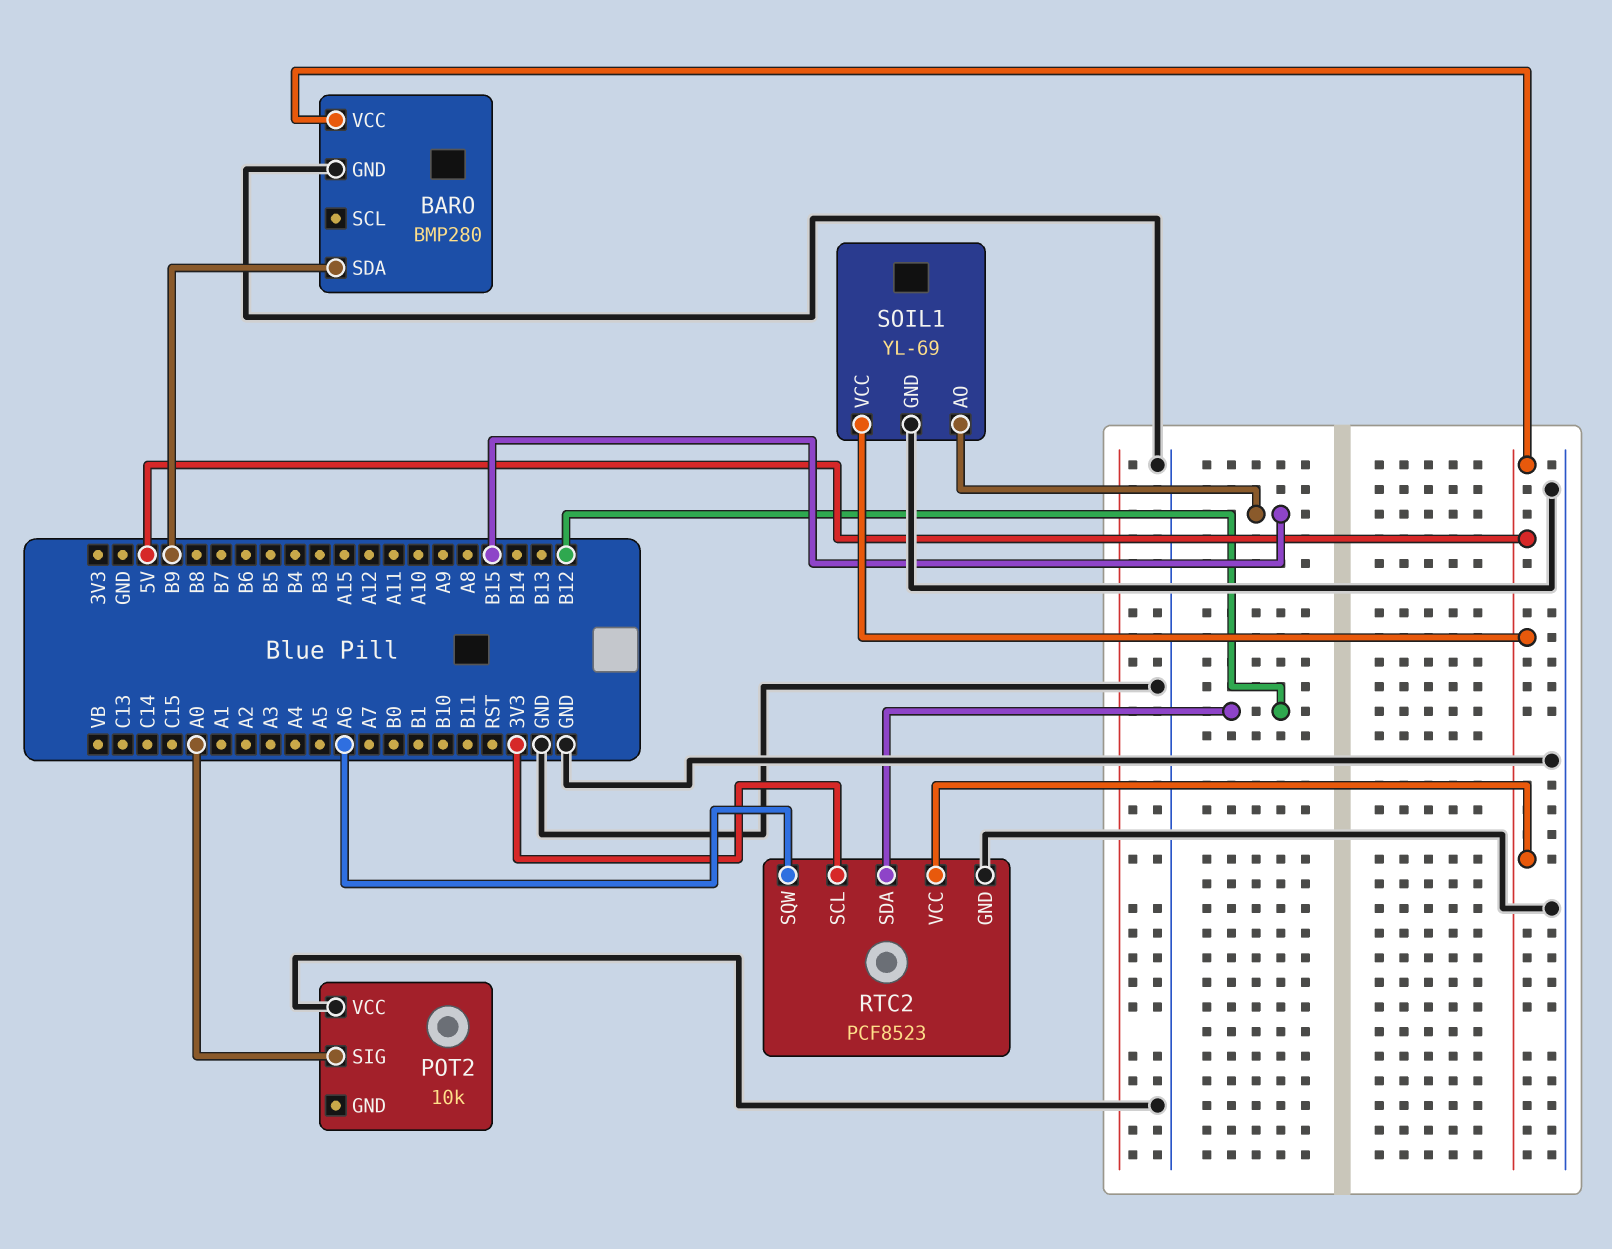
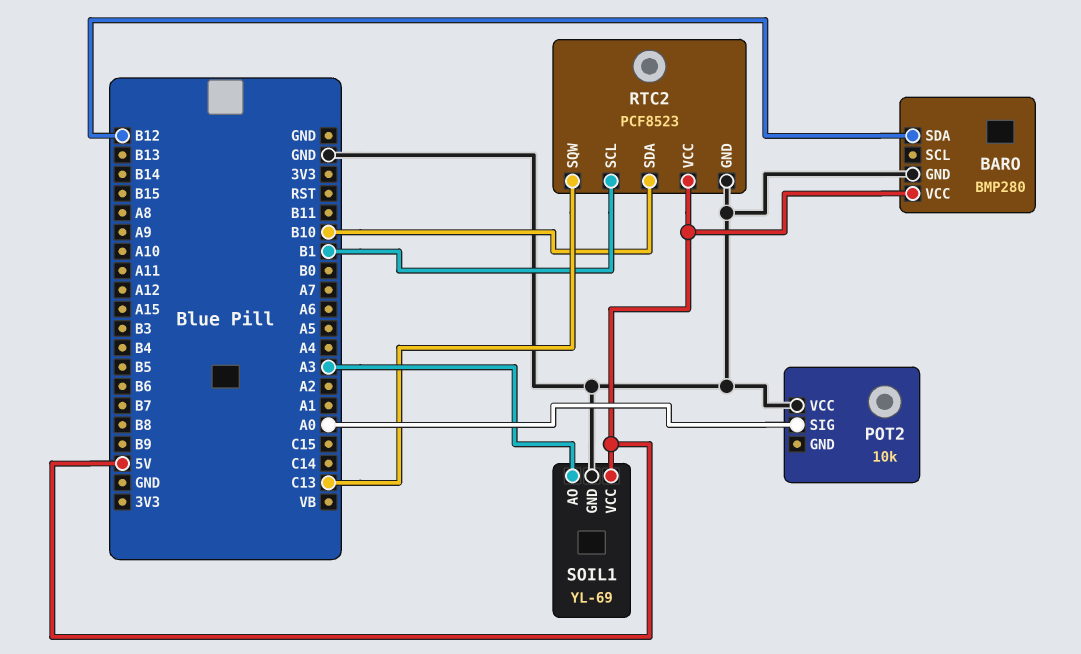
BARO pin SDA: B9 -> B12
RTC2 pin SCL: 3V3 -> B1
RTC2 pin SDA: B12 -> B10
RTC2 pin SQW: A6 -> C13
SOIL1 pin AO: B15 -> A3

